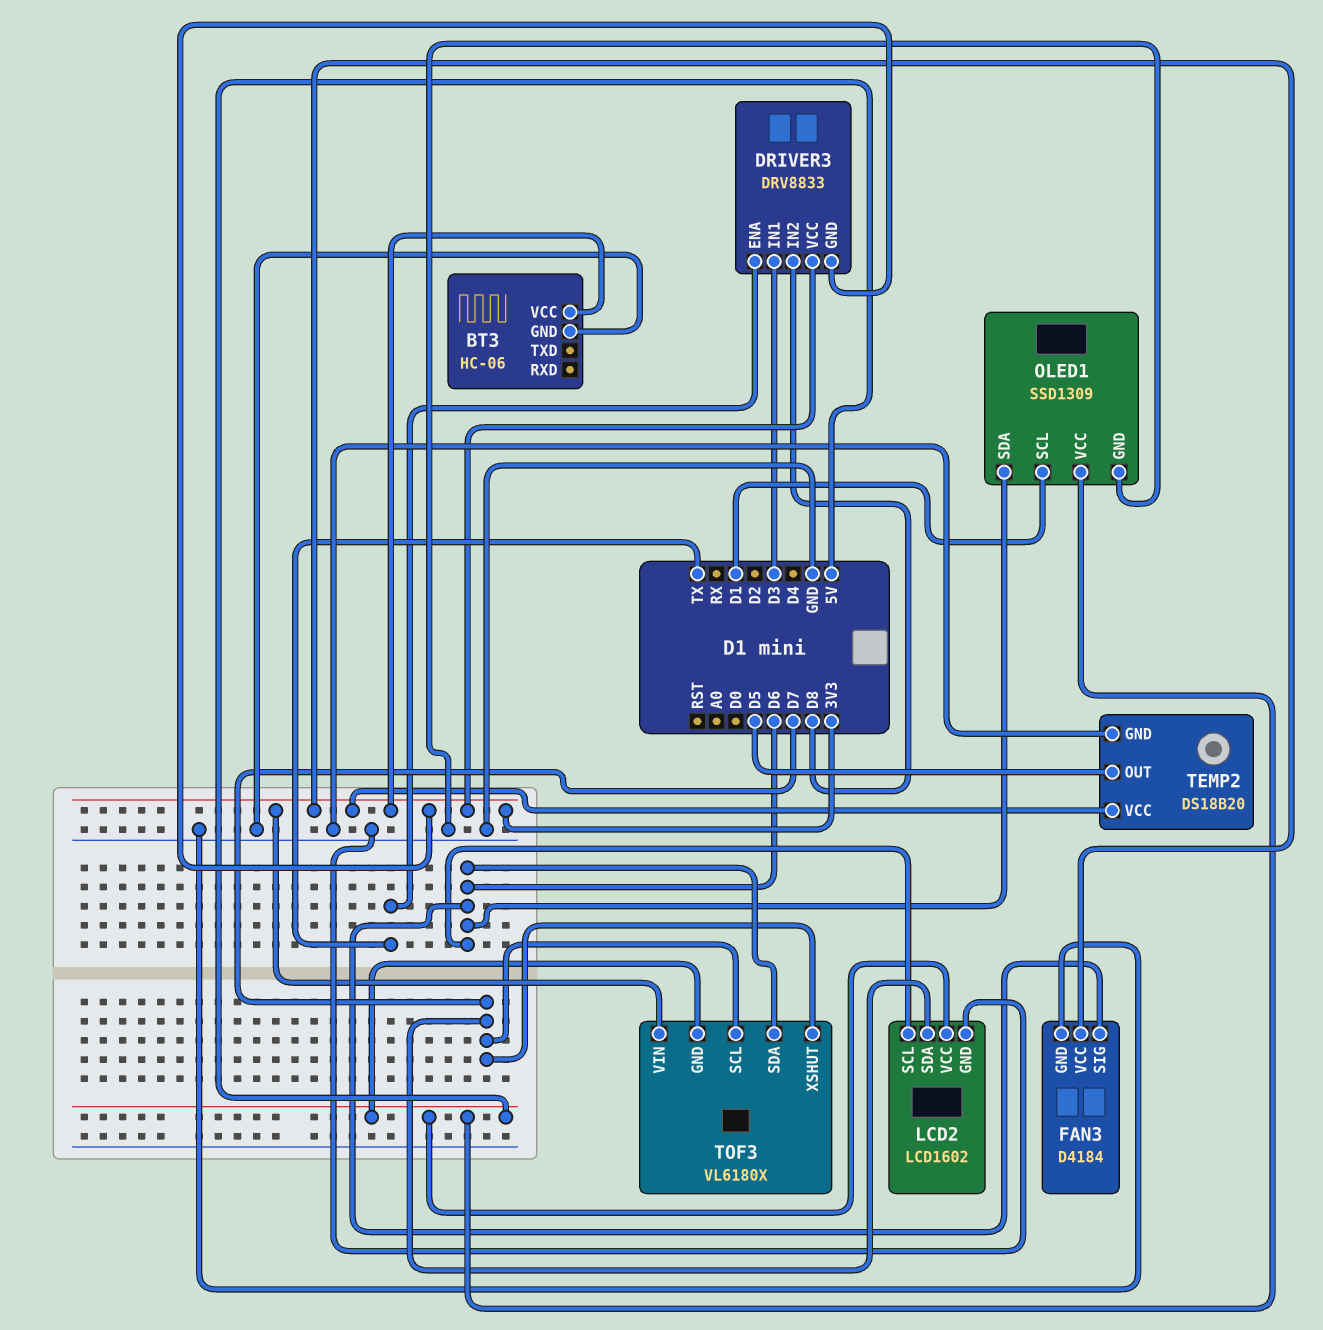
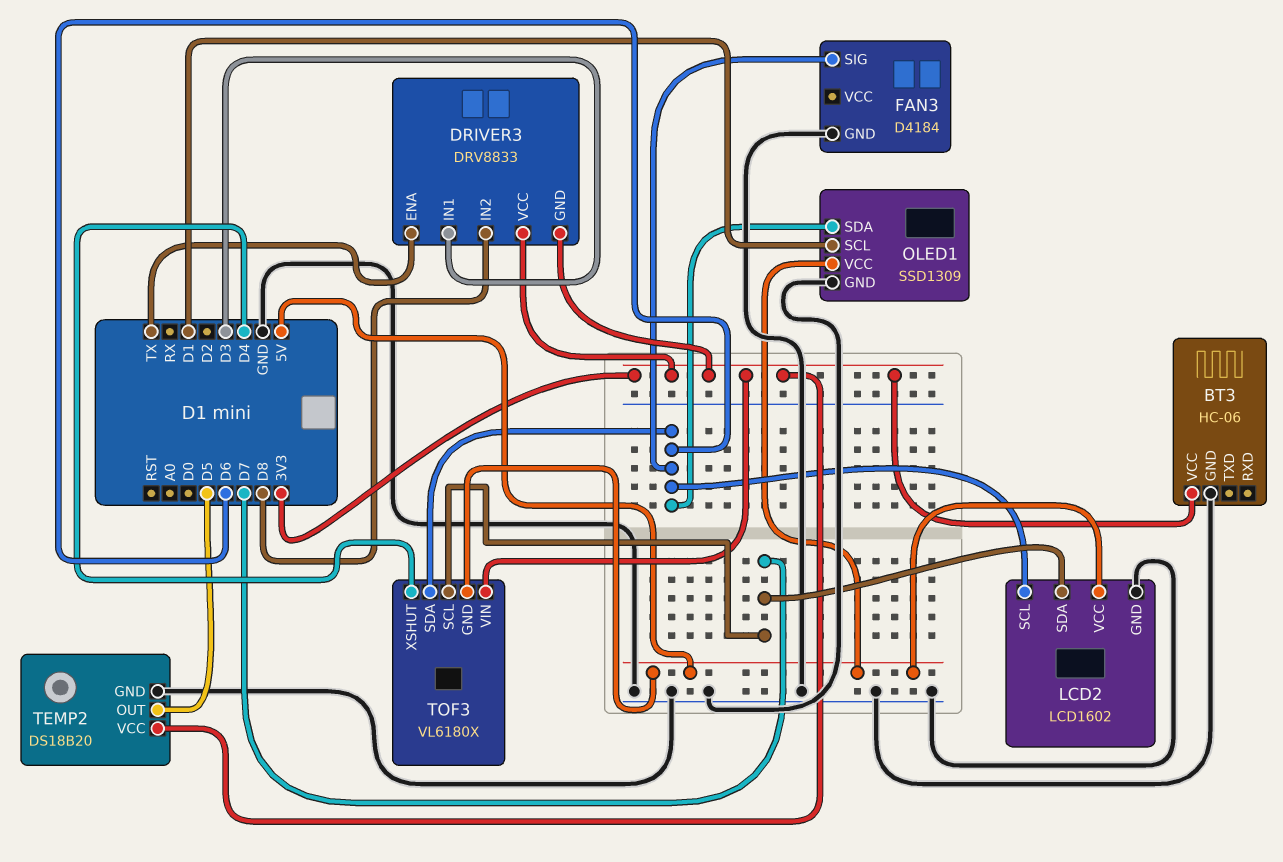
FAN3 pin VCC: 3V3 -> none
TOF3 pin XSHUT: D7 -> D4

